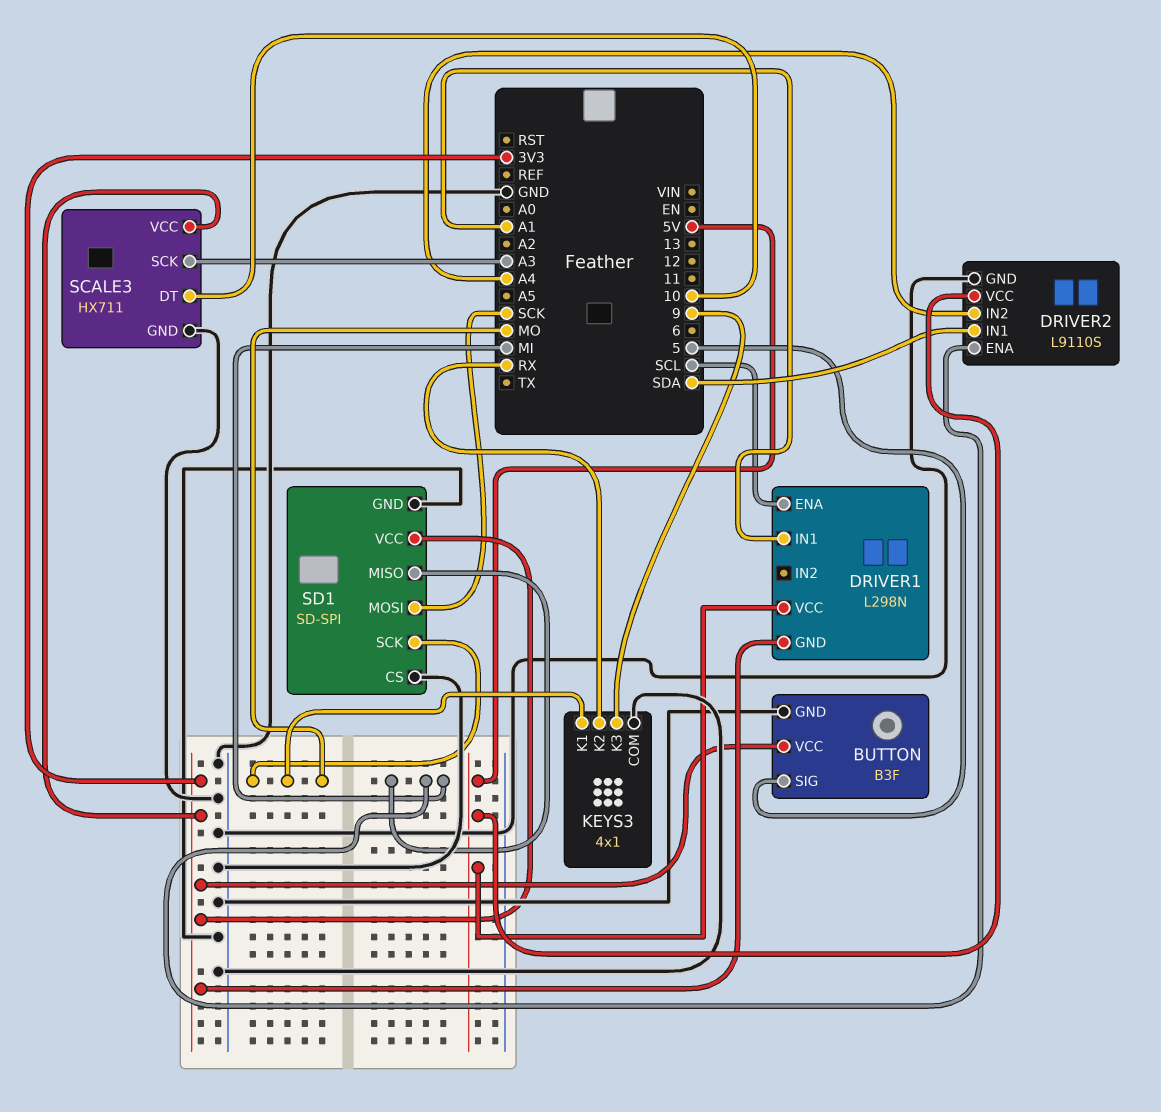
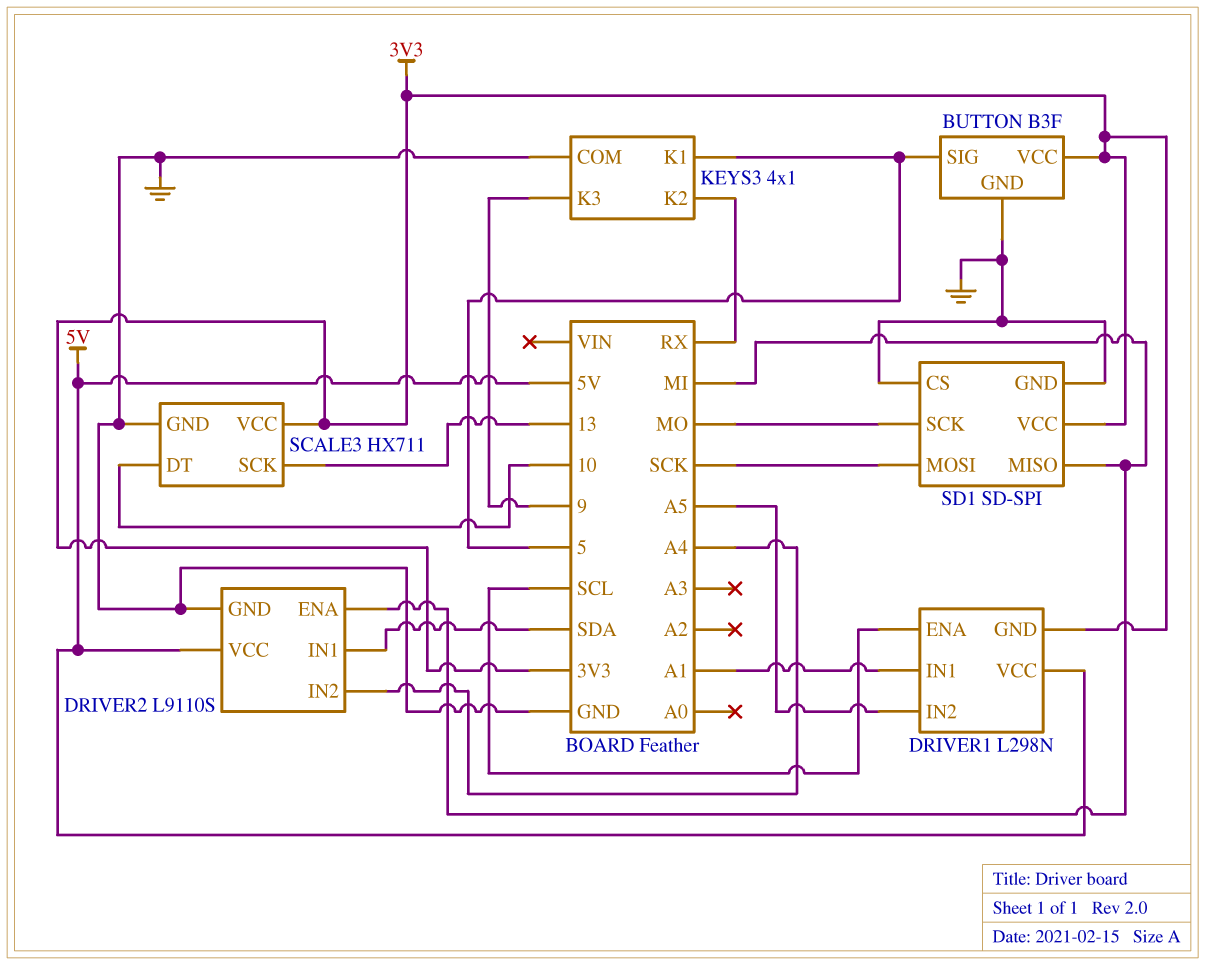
DRIVER1 pin IN2: none -> A5
KEYS3 pin K1: MO -> 5
SCALE3 pin SCK: A3 -> 13

